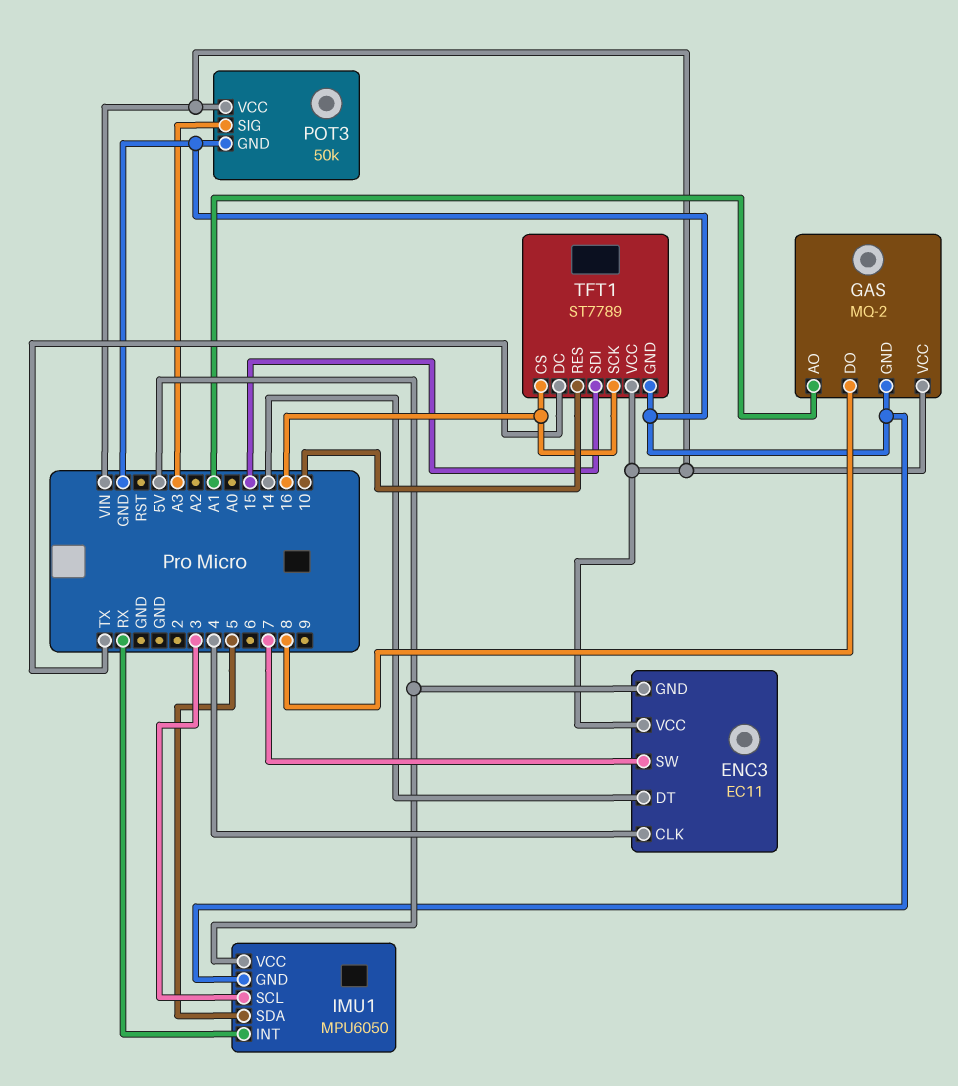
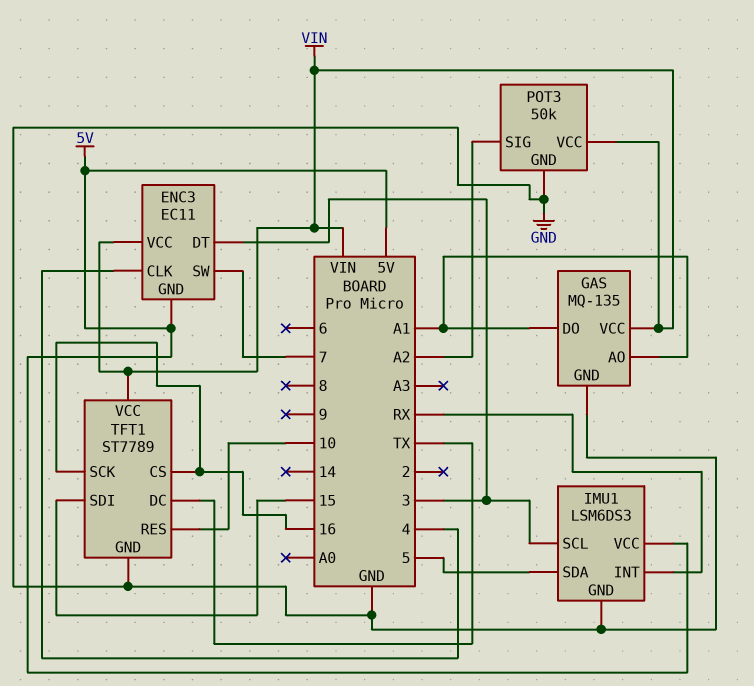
ENC3 pin DT: 14 -> 3
GAS: MQ-2 -> MQ-135
GAS pin DO: 8 -> A1
IMU1: MPU6050 -> LSM6DS3
POT3 pin SIG: A3 -> A2

